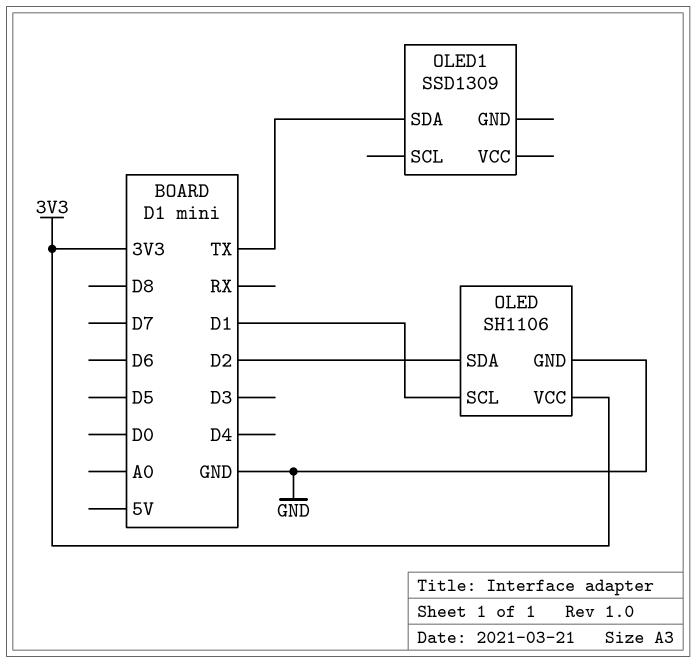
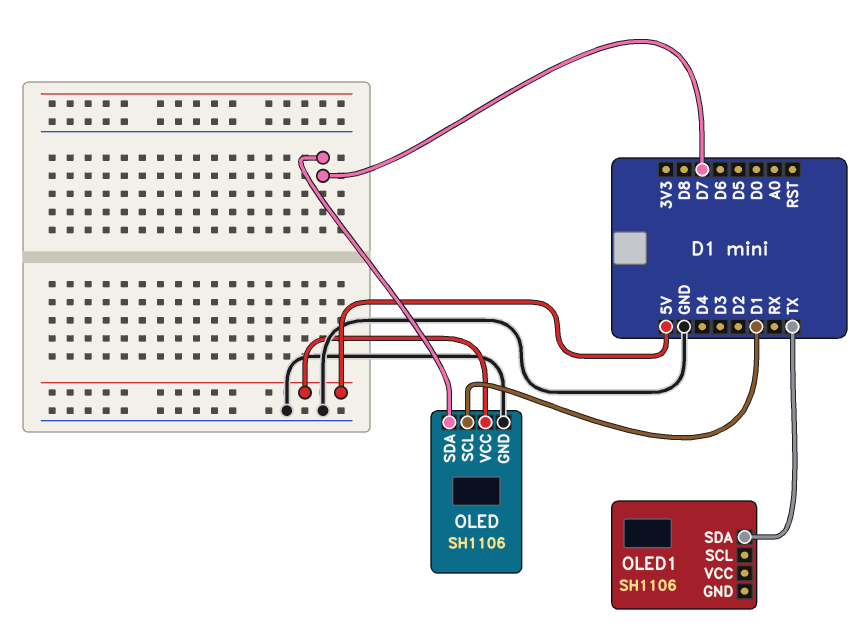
OLED pin SDA: D2 -> D7
OLED pin VCC: 3V3 -> 5V
OLED1: SSD1309 -> SH1106

